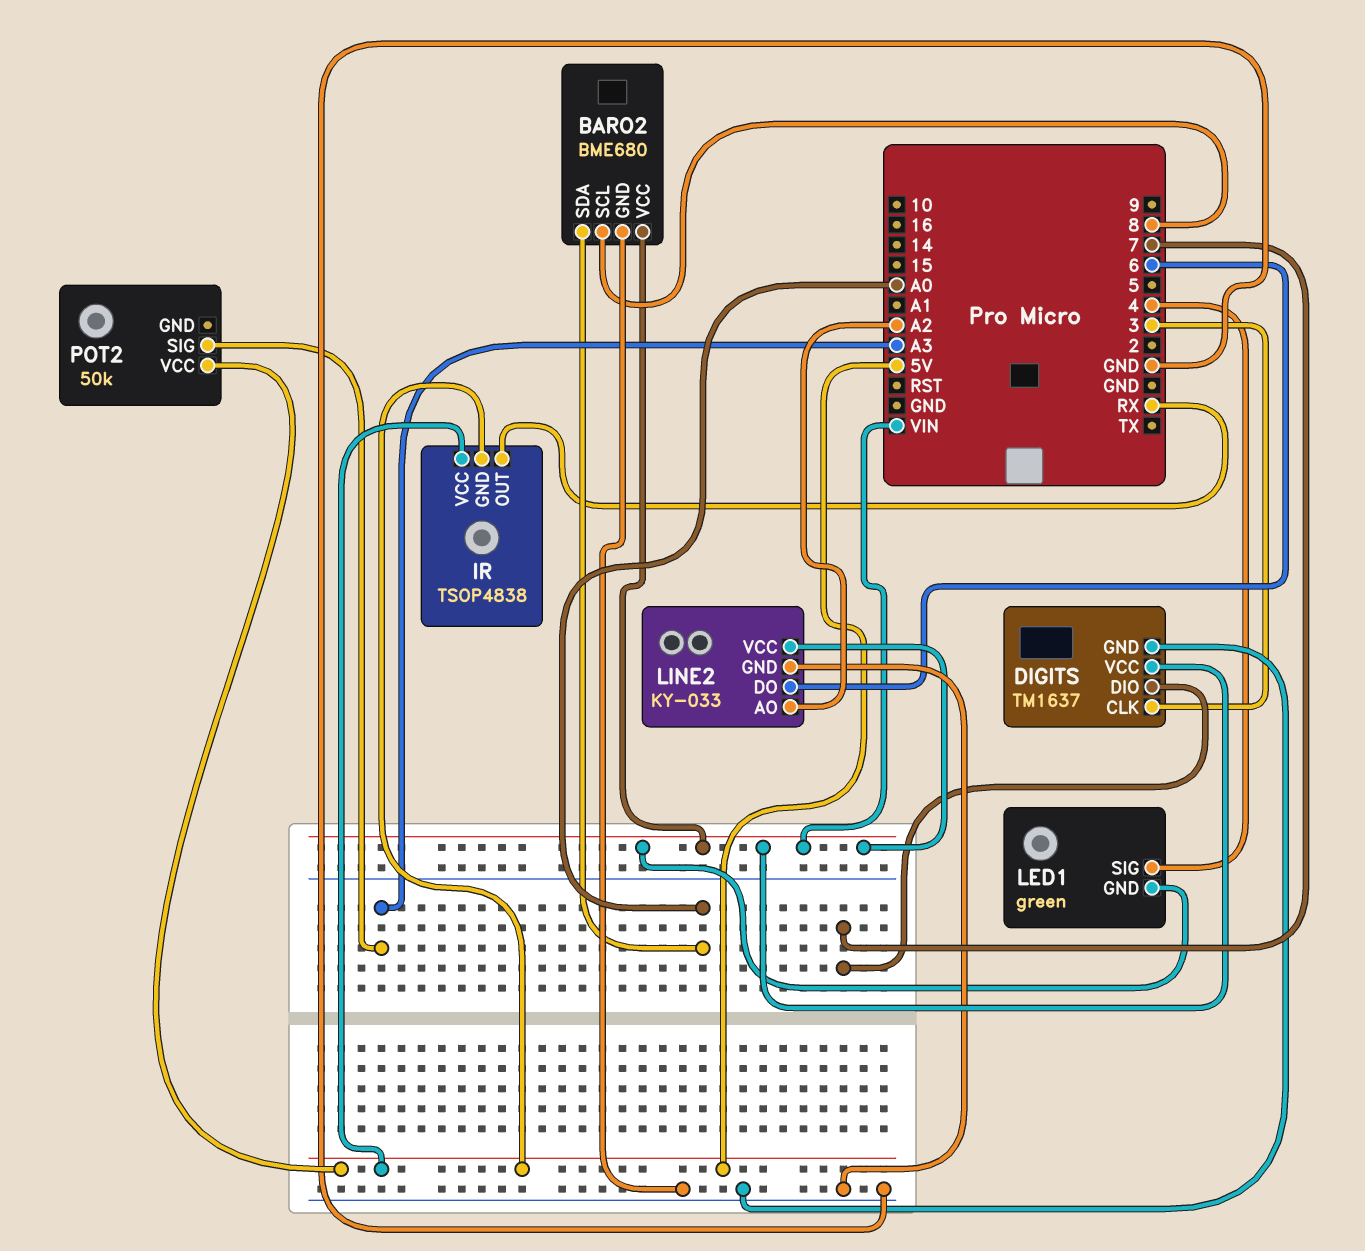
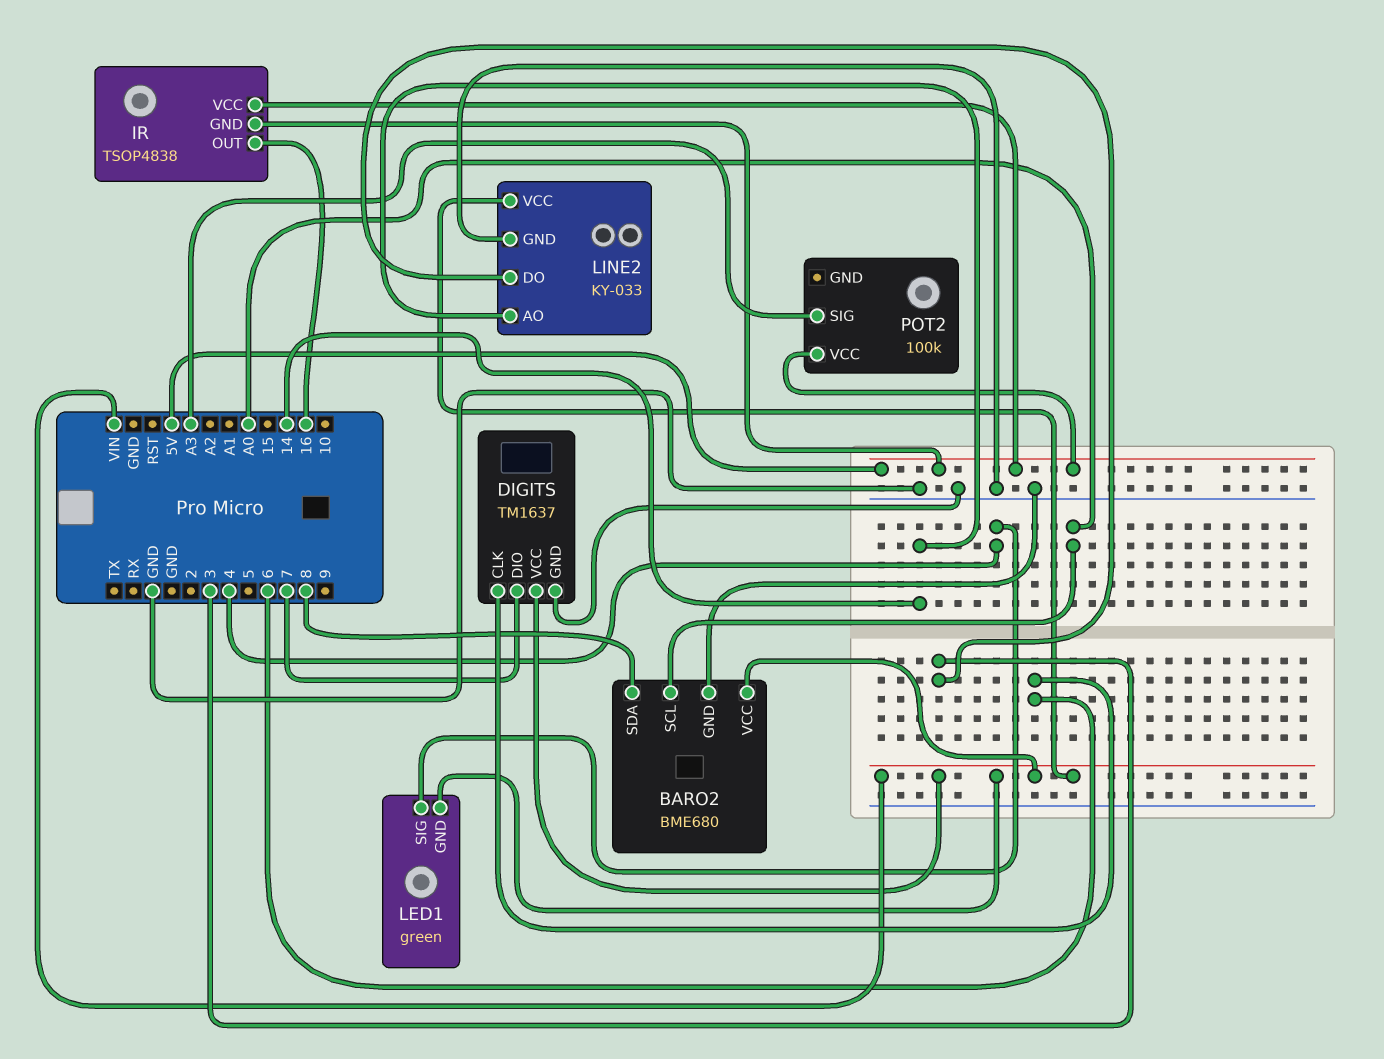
BARO2 pin SCL: 8 -> A0
BARO2 pin SDA: A0 -> 8
DIGITS pin CLK: 3 -> 6
IR pin OUT: RX -> 16
LINE2 pin AO: A2 -> 14
LINE2 pin DO: 6 -> 3
POT2: 50k -> 100k

